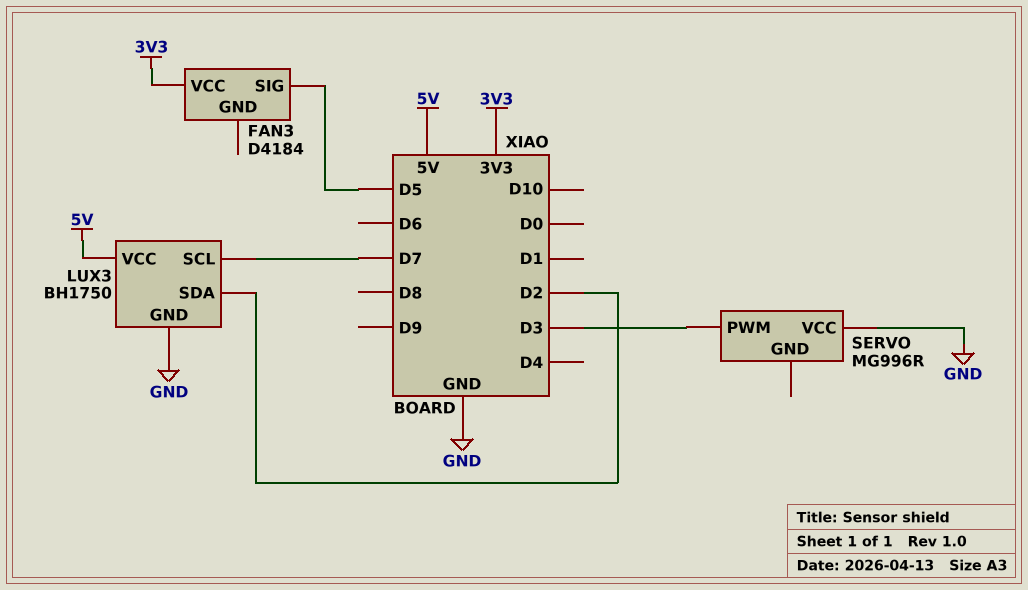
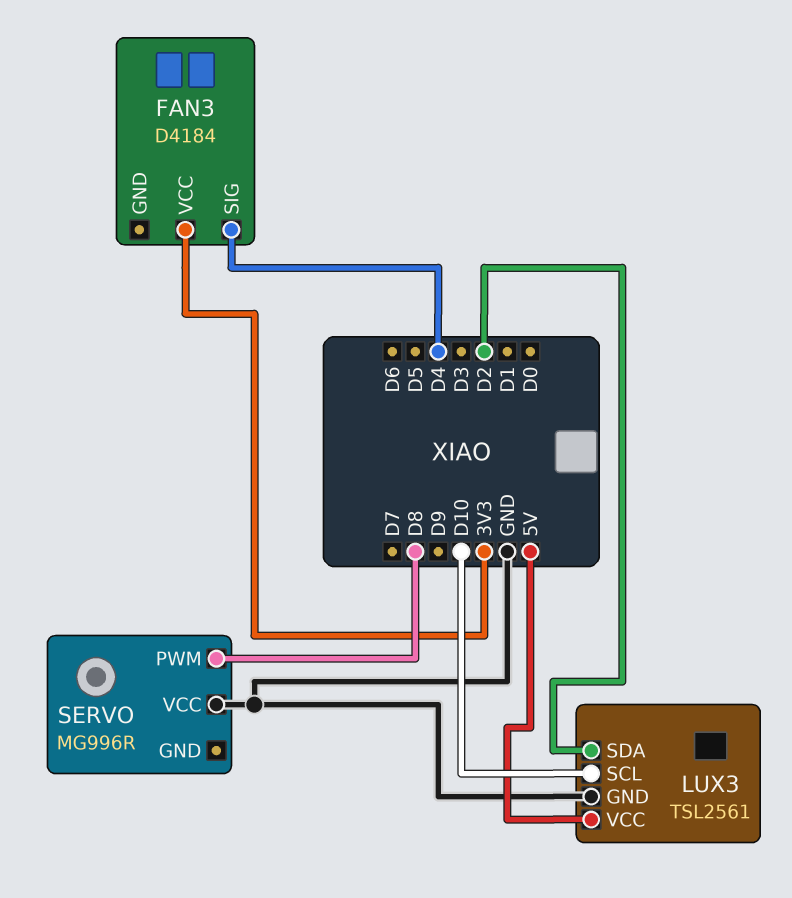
FAN3 pin SIG: D5 -> D4
LUX3: BH1750 -> TSL2561
LUX3 pin SCL: D7 -> D10
SERVO pin PWM: D3 -> D8

